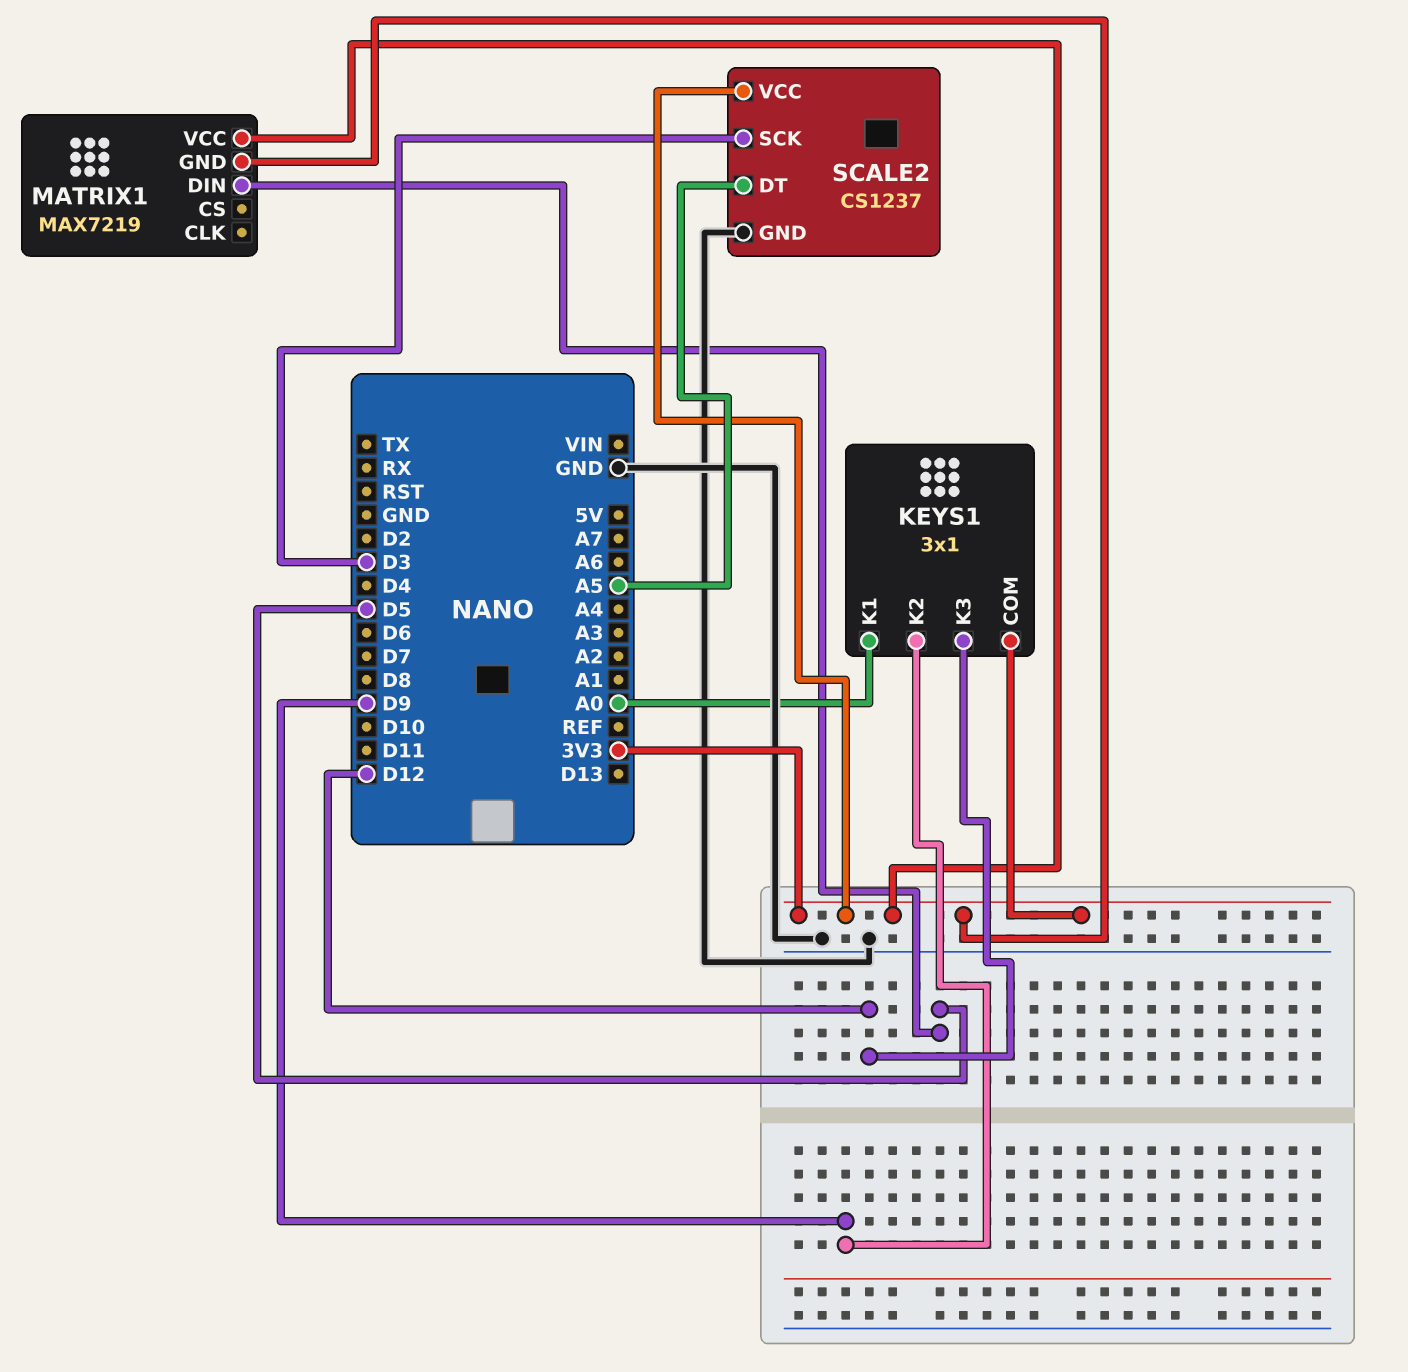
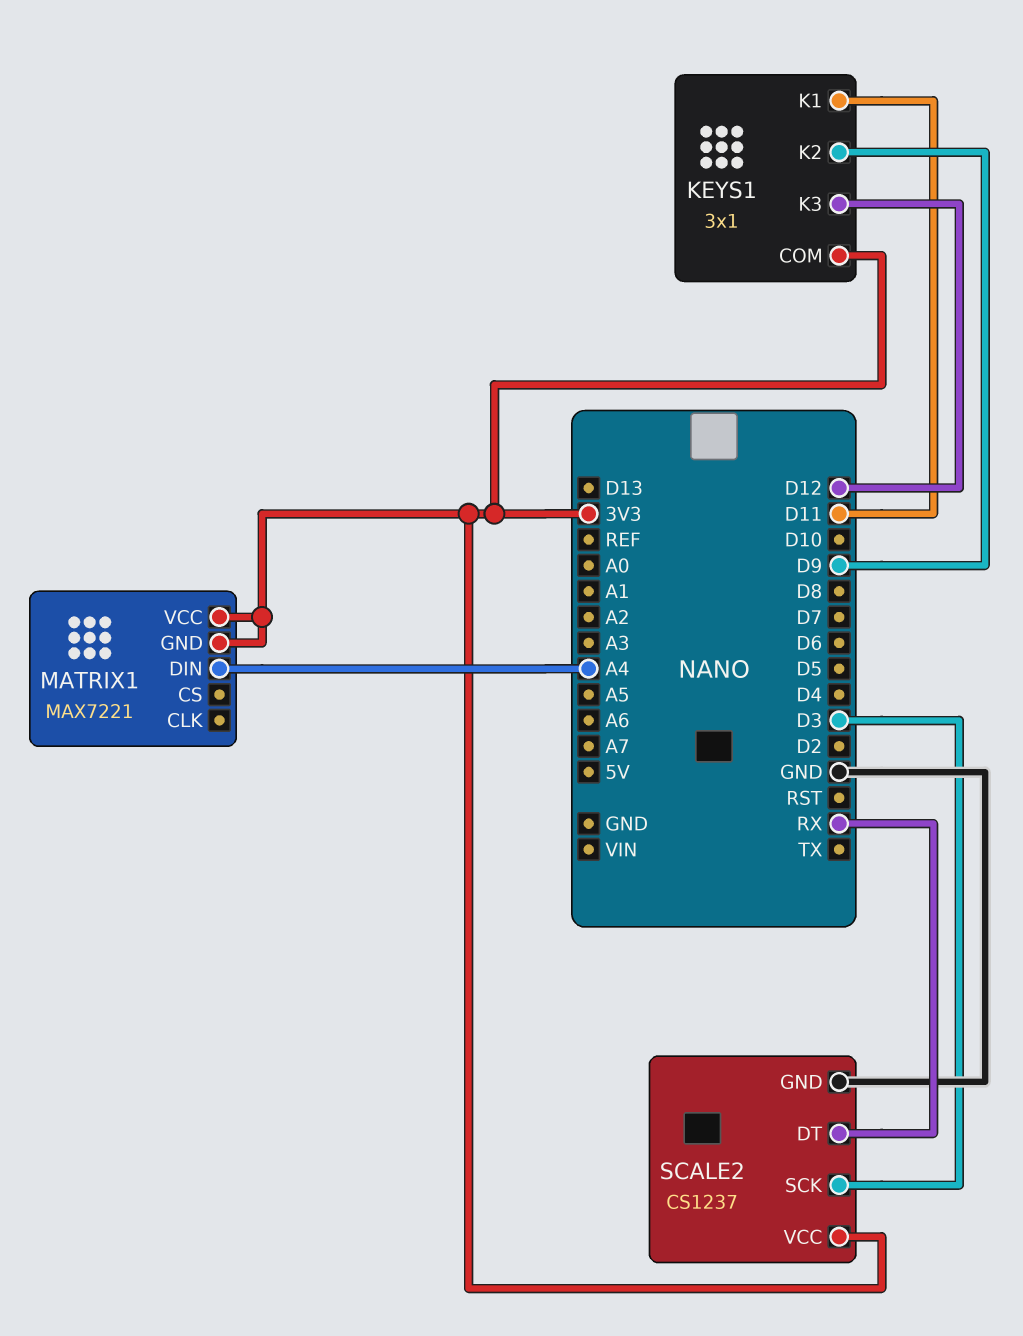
KEYS1 pin K1: A0 -> D11
MATRIX1: MAX7219 -> MAX7221
MATRIX1 pin DIN: D5 -> A4
SCALE2 pin DT: A5 -> RX

